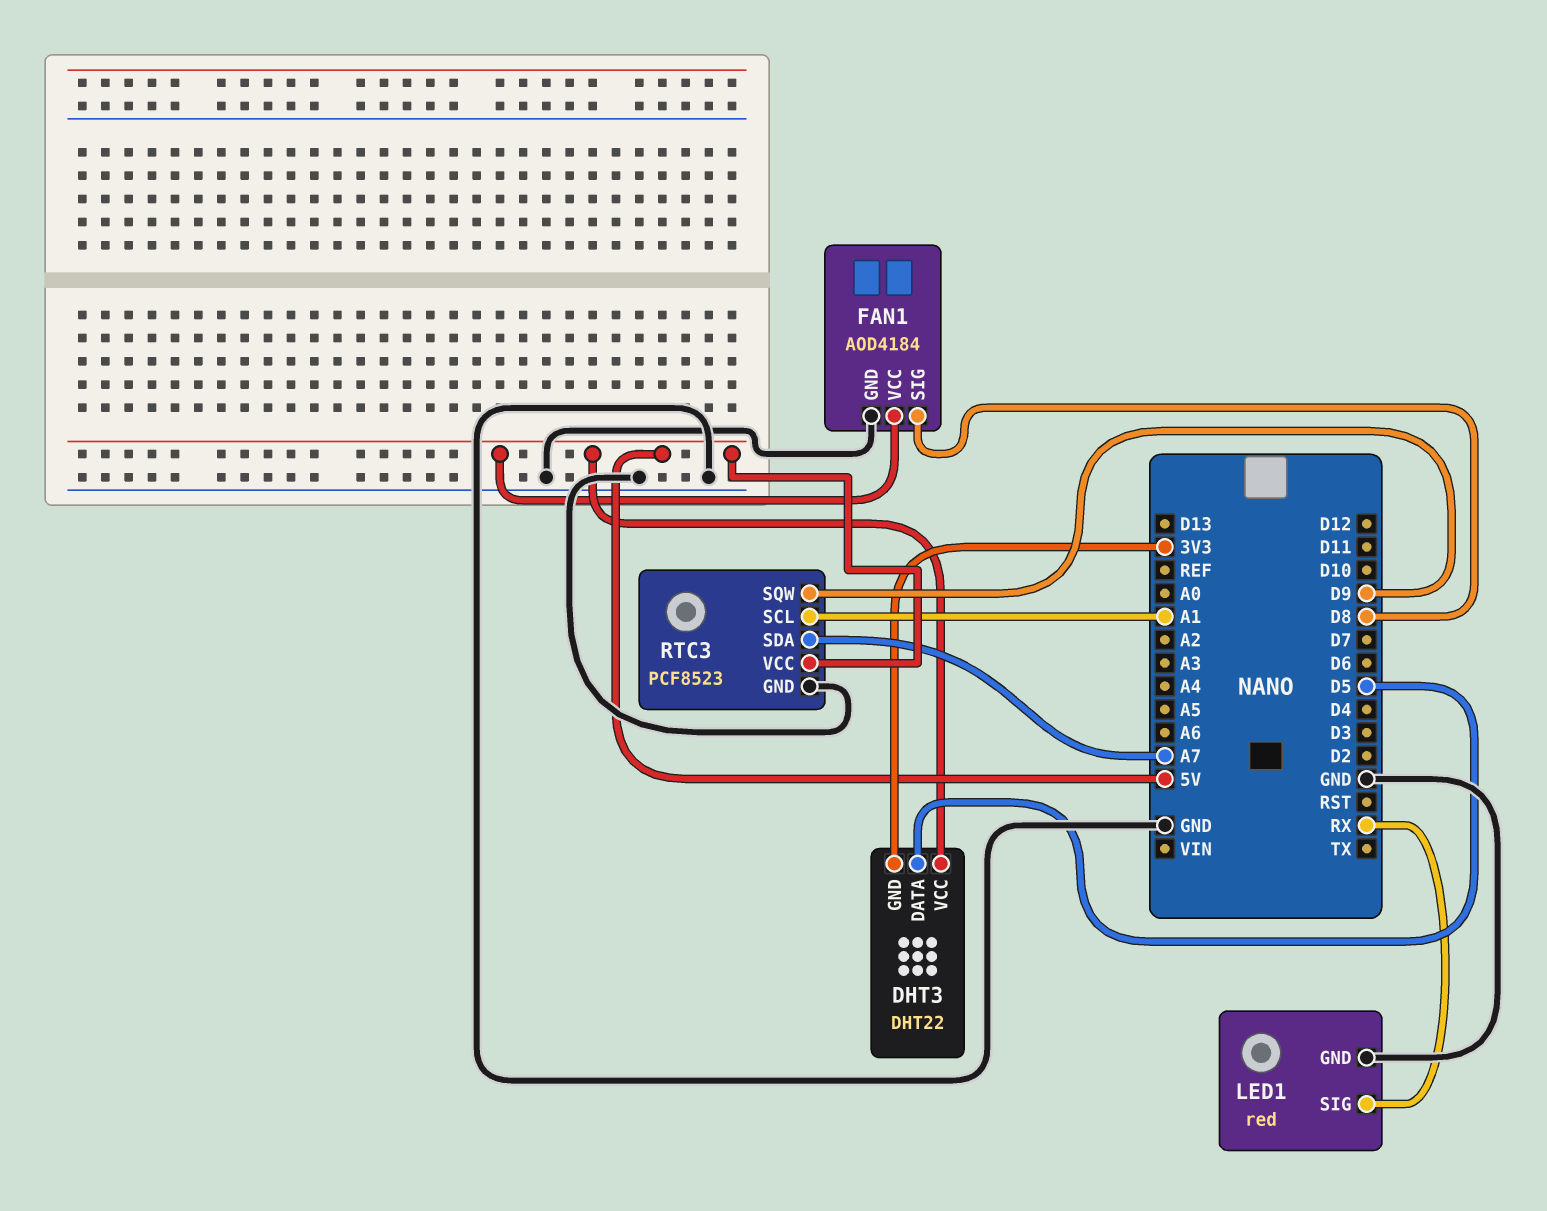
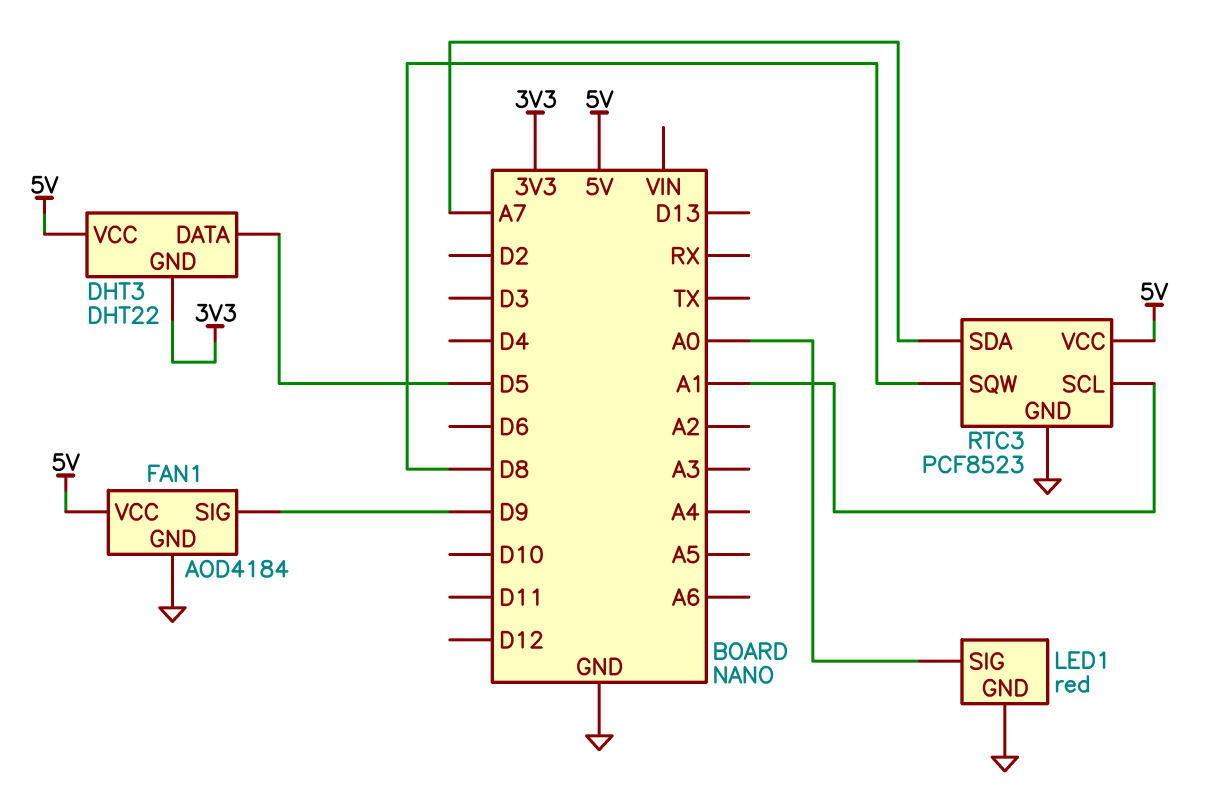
FAN1 pin SIG: D8 -> D9
LED1 pin SIG: RX -> A0
RTC3 pin SQW: D9 -> D8

